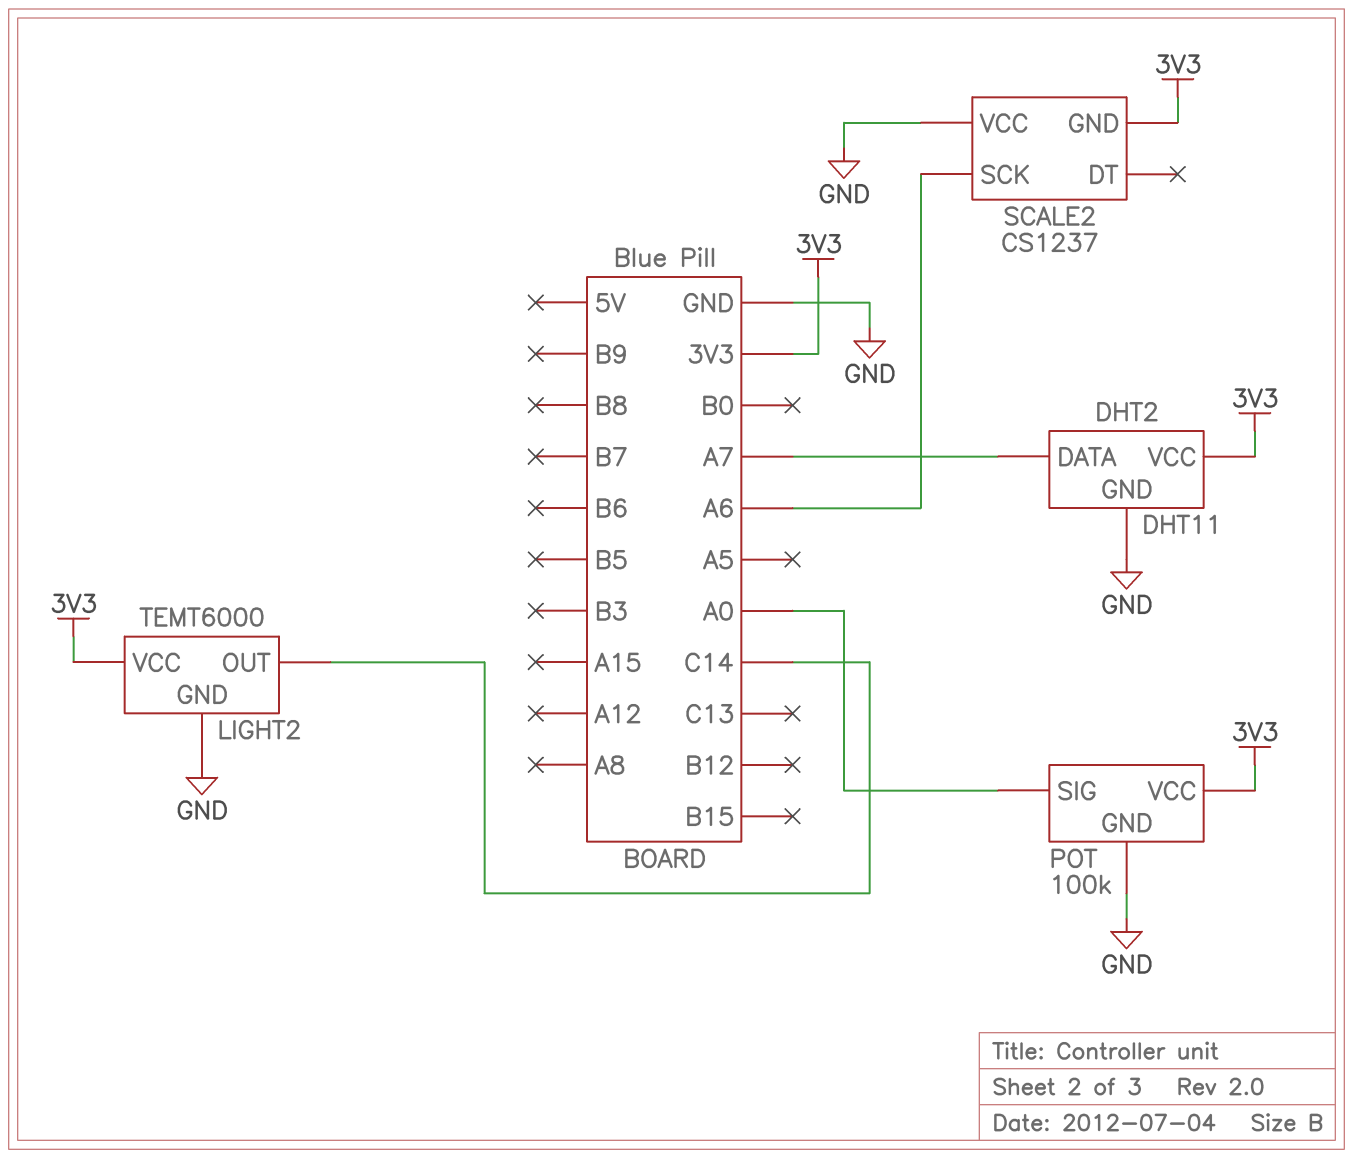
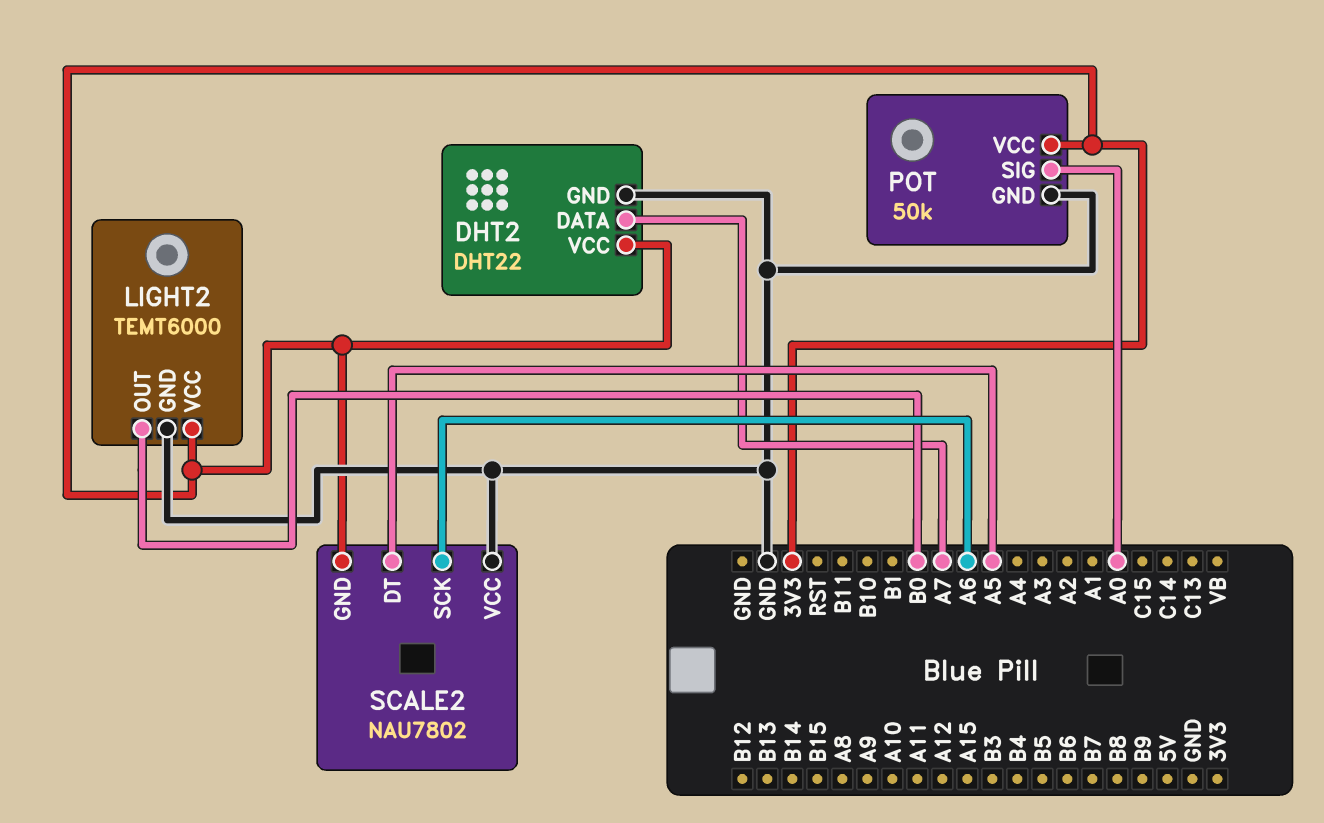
DHT2: DHT11 -> DHT22
LIGHT2 pin OUT: C14 -> B0
POT: 100k -> 50k
SCALE2: CS1237 -> NAU7802
SCALE2 pin DT: none -> A5

